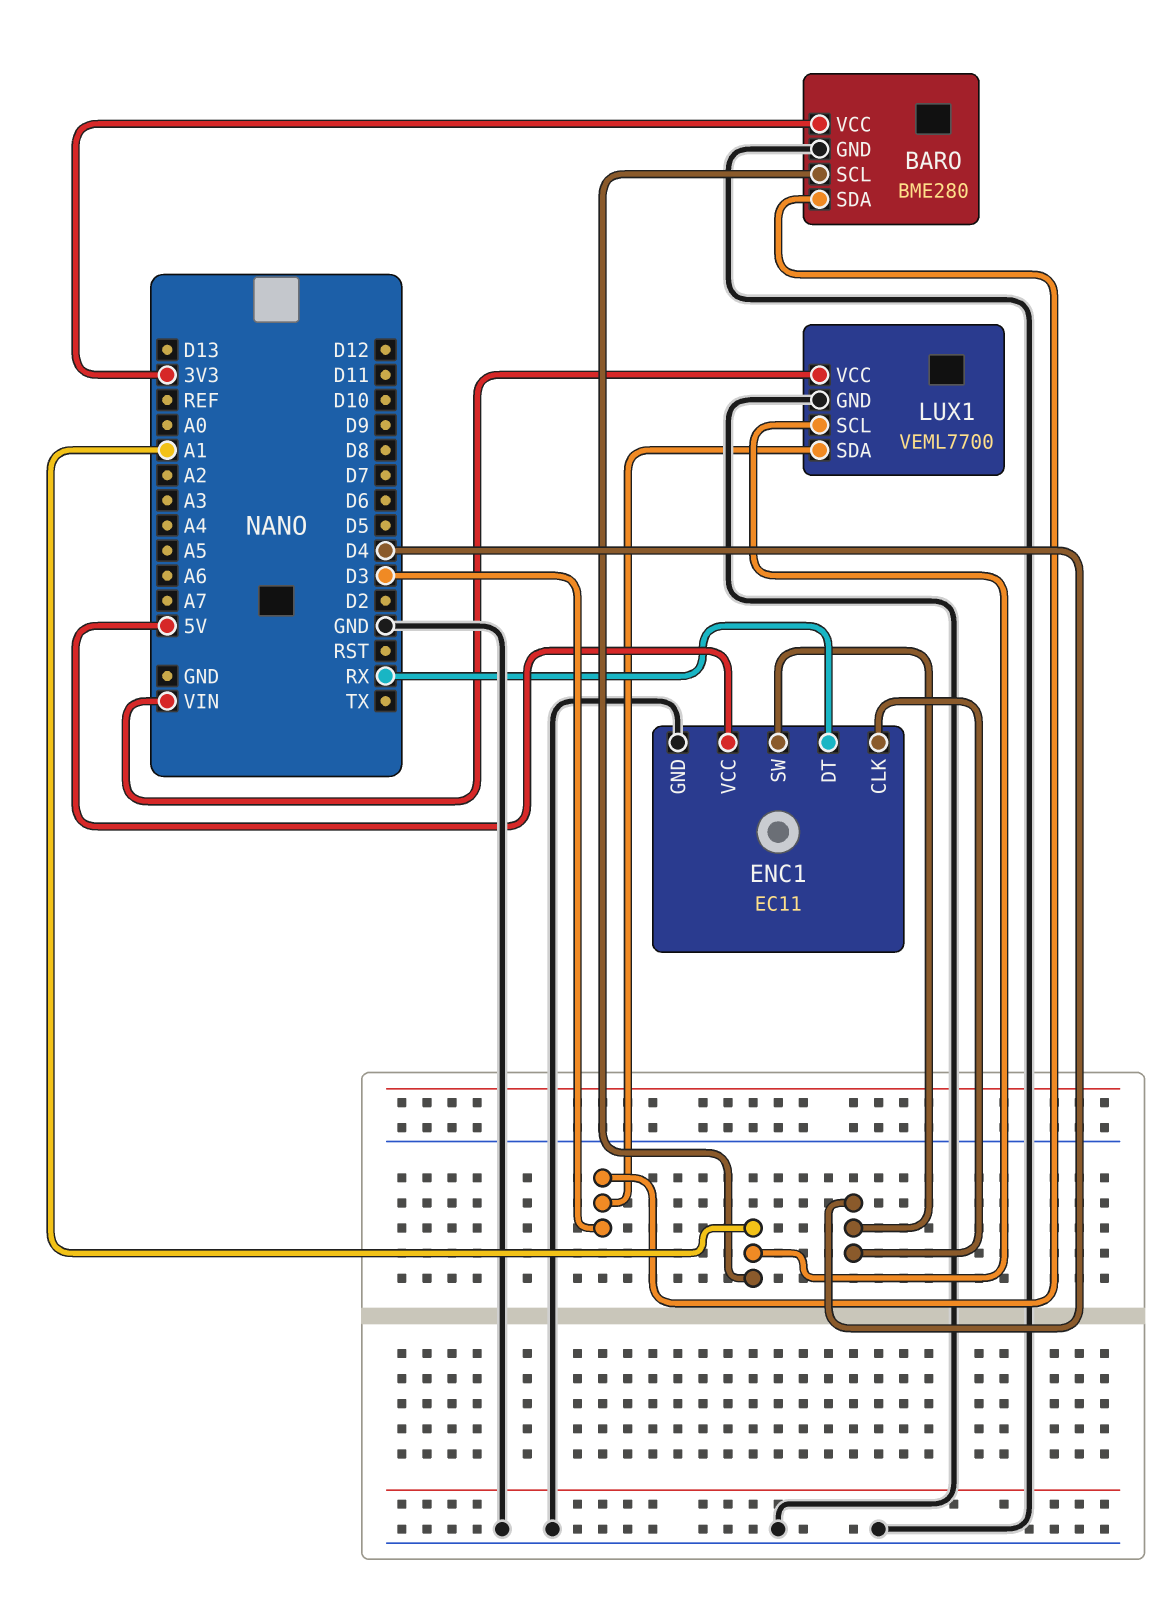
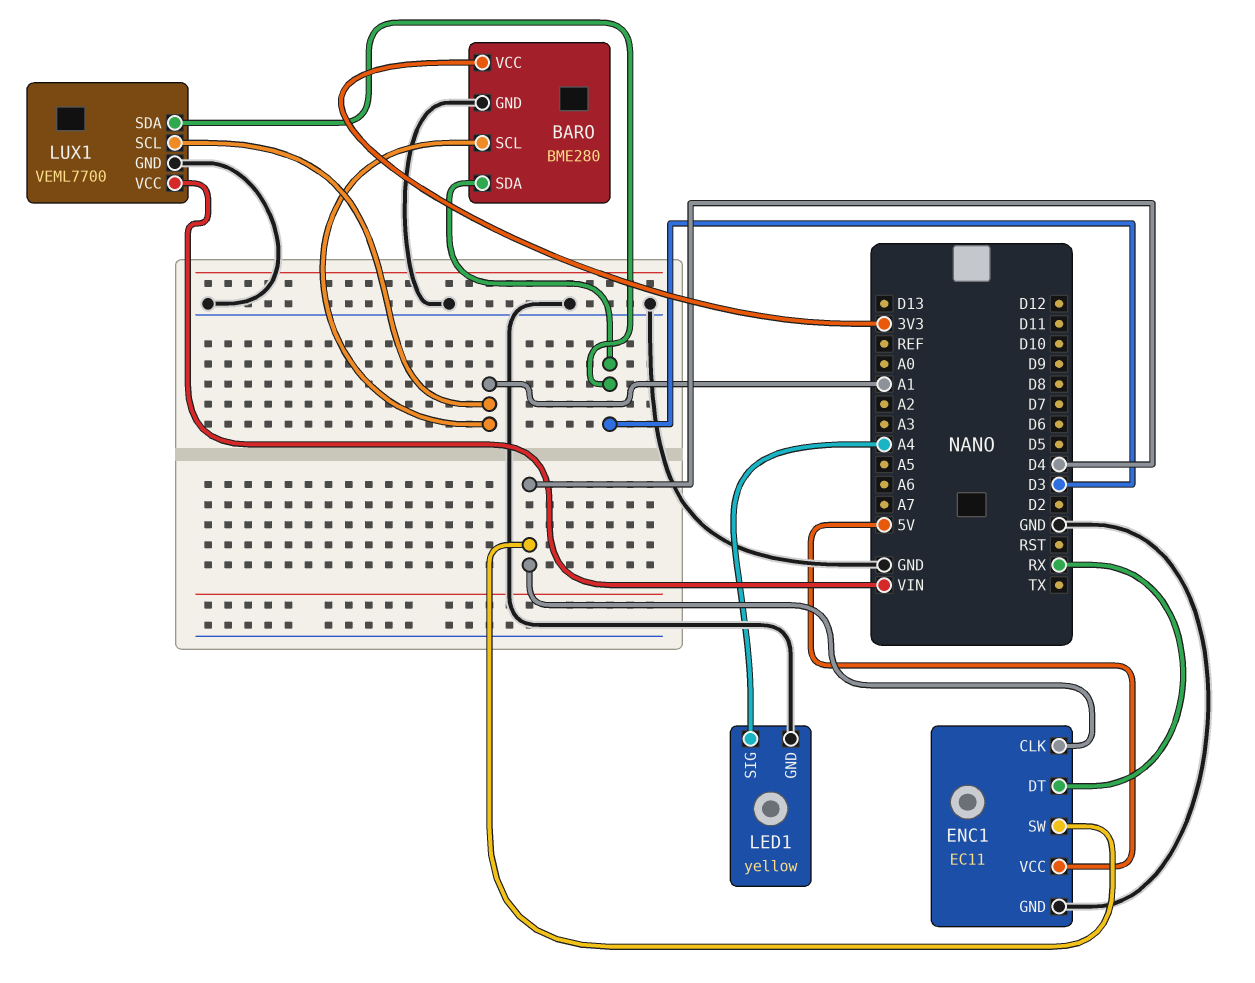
LED1: none -> yellow
LED1 pin GND: none -> GND
LED1 pin SIG: none -> A4

